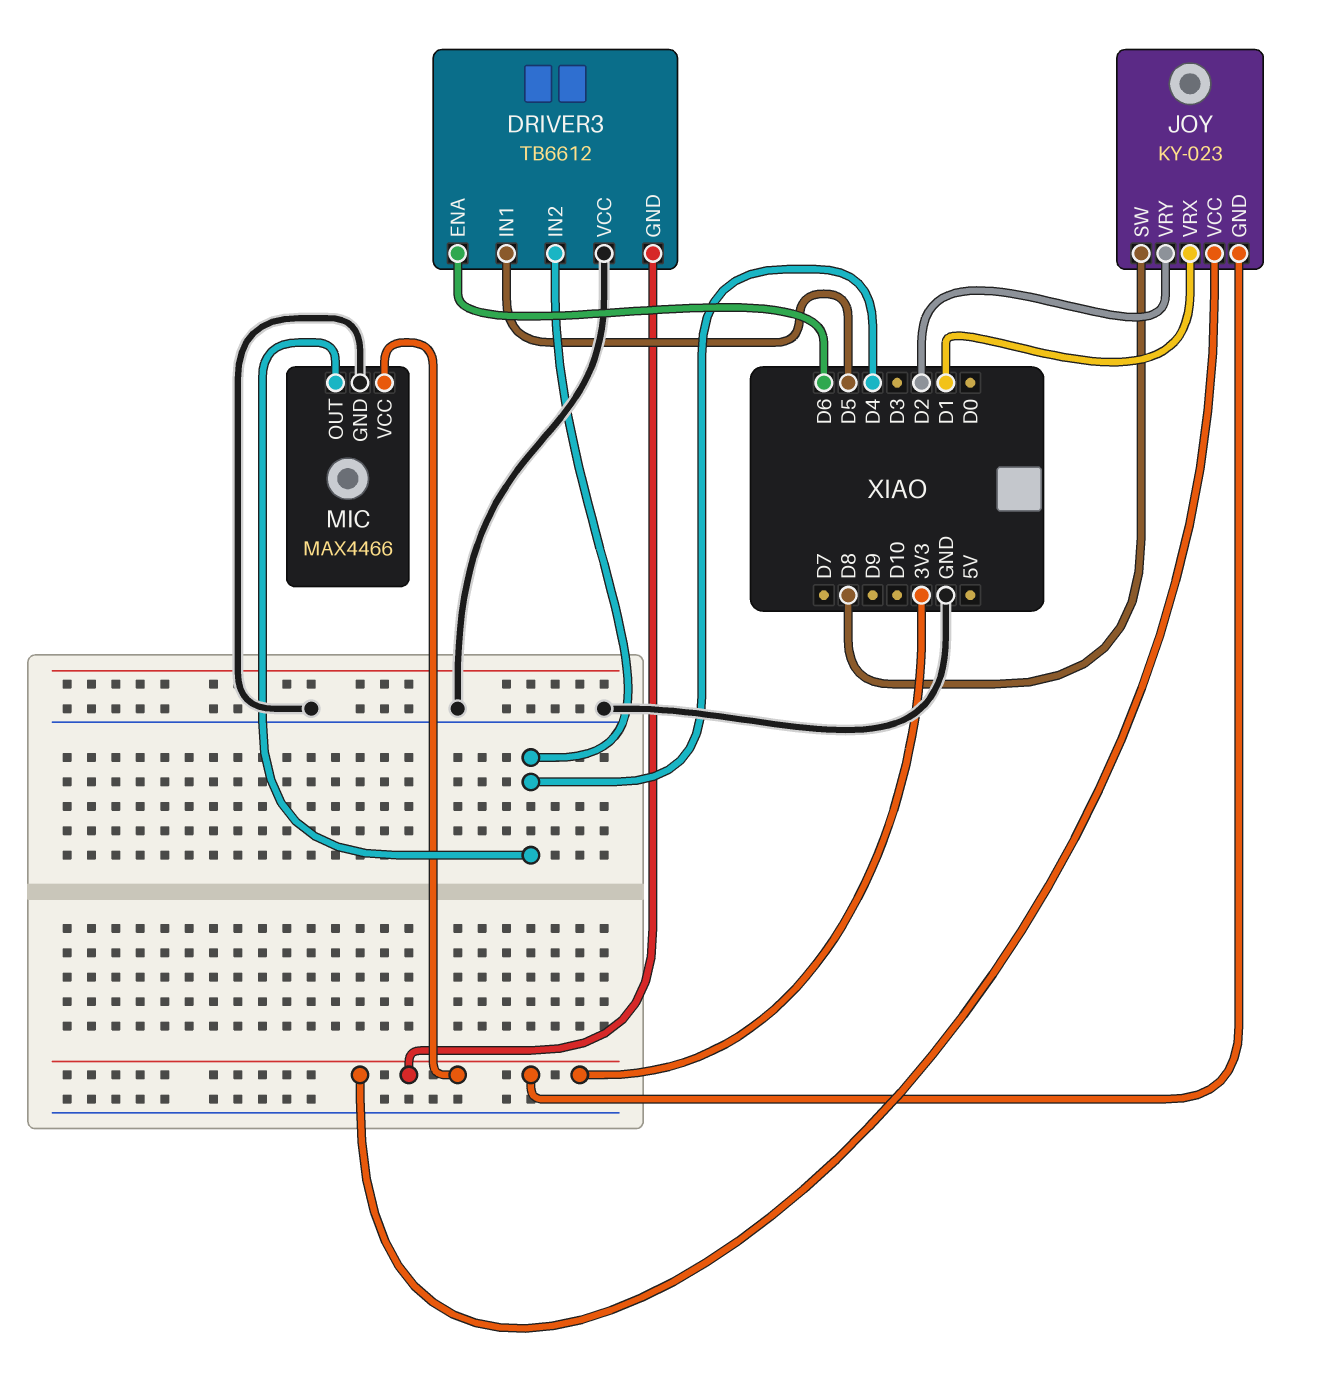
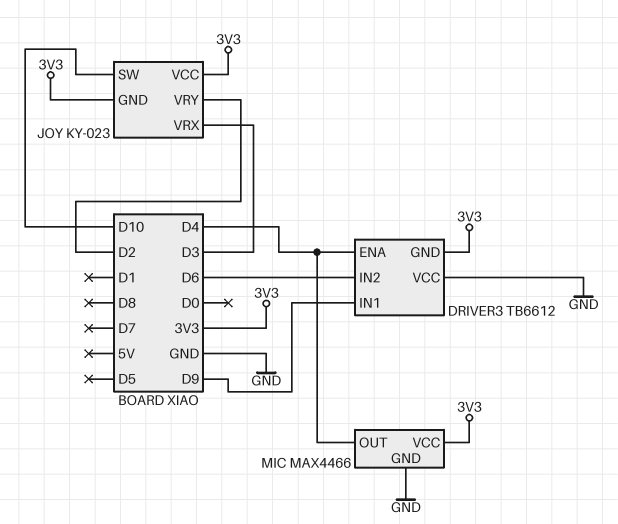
DRIVER3 pin ENA: D6 -> D4
DRIVER3 pin IN1: D5 -> D9
DRIVER3 pin IN2: D4 -> D6
JOY pin SW: D8 -> D10
JOY pin VRX: D1 -> D3

